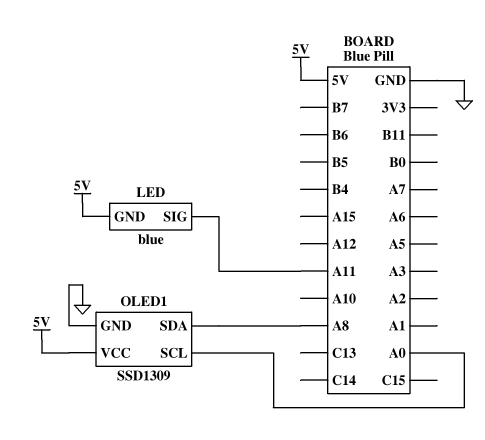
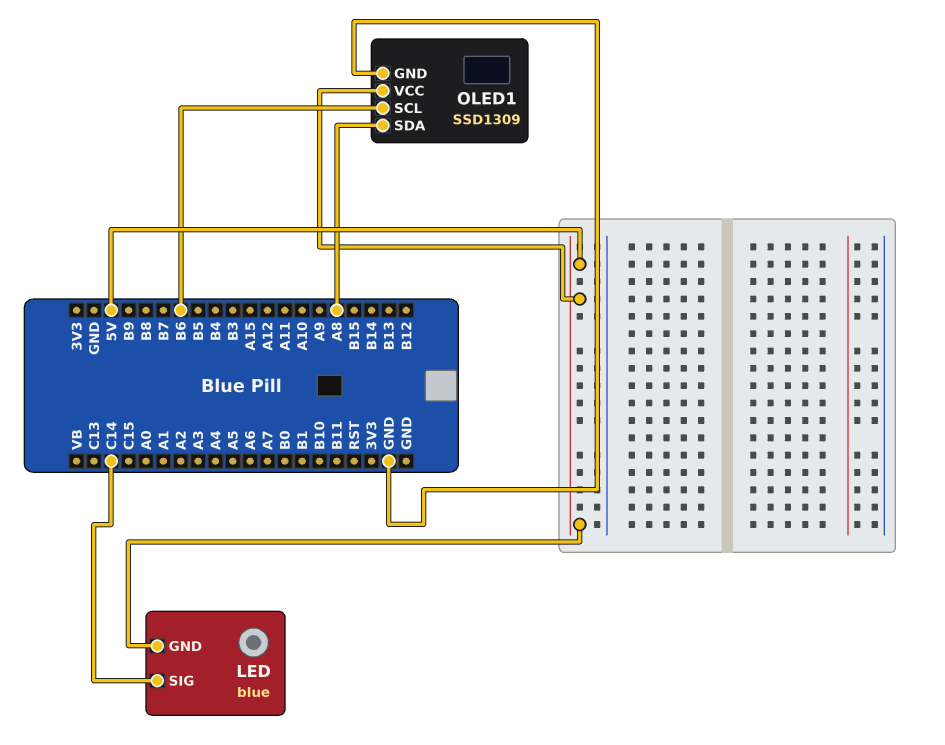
LED pin SIG: A11 -> C14
OLED1 pin SCL: A0 -> B6

